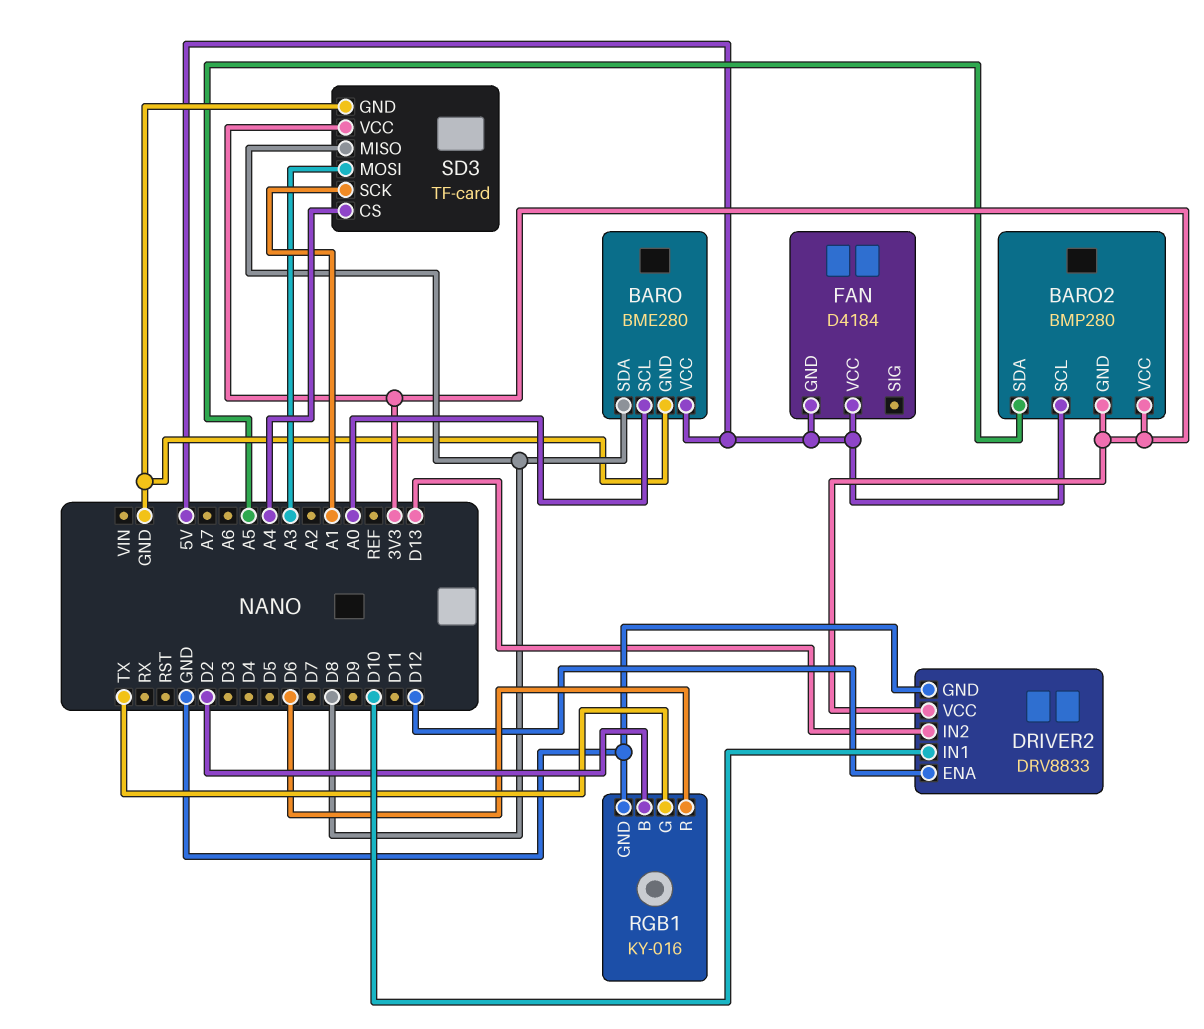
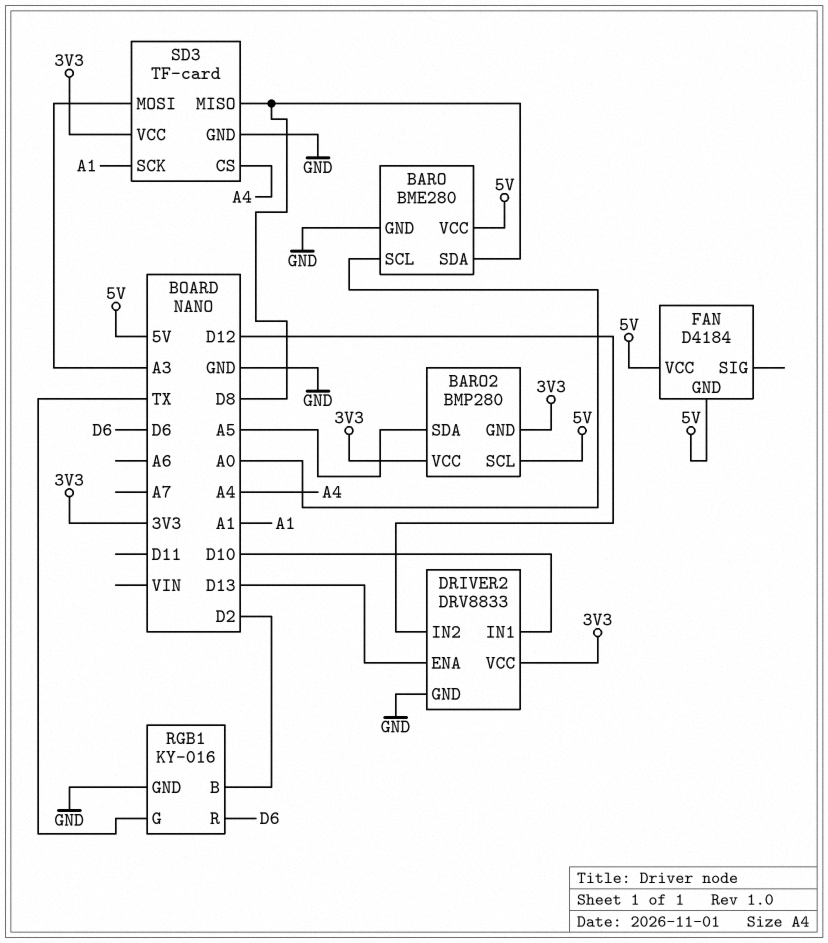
DRIVER2 pin ENA: D12 -> D13
DRIVER2 pin IN2: D13 -> D12

